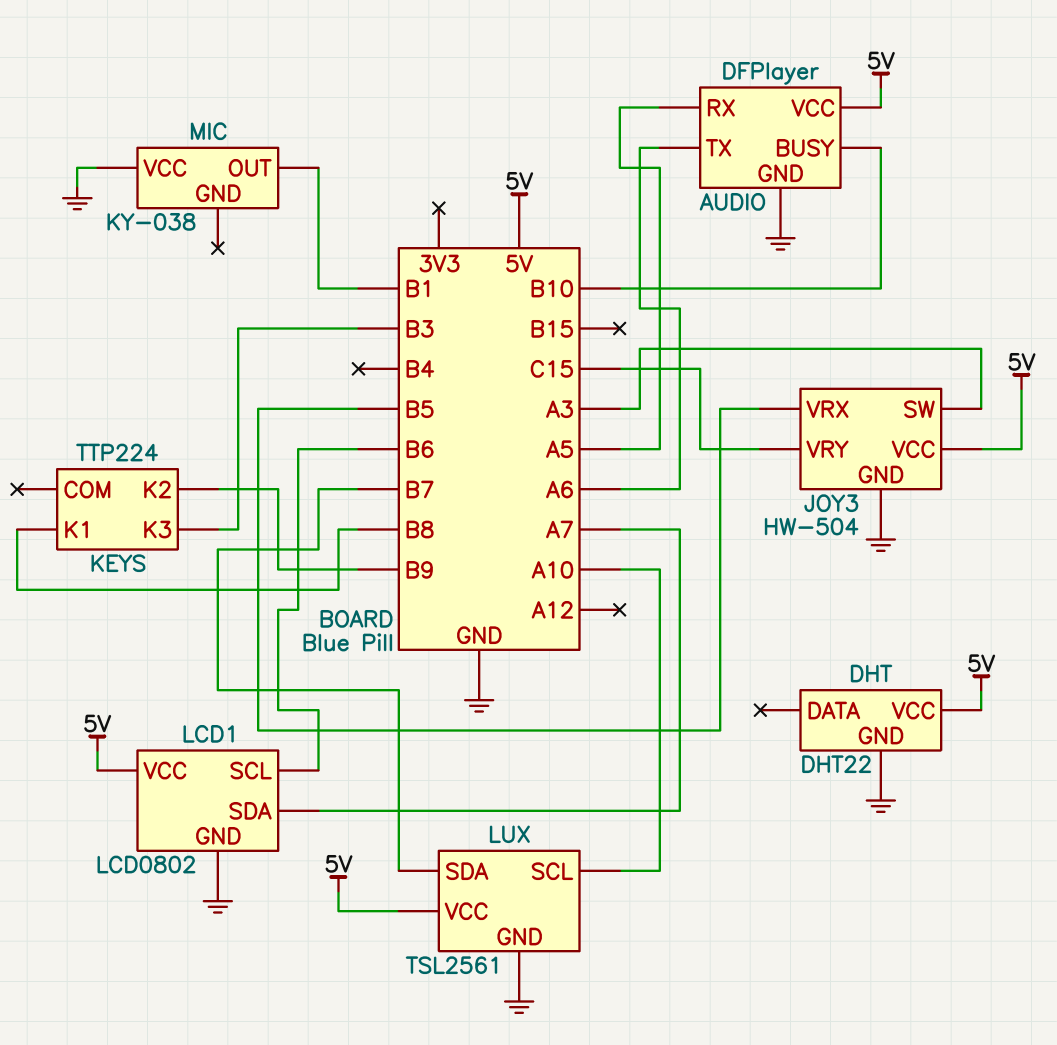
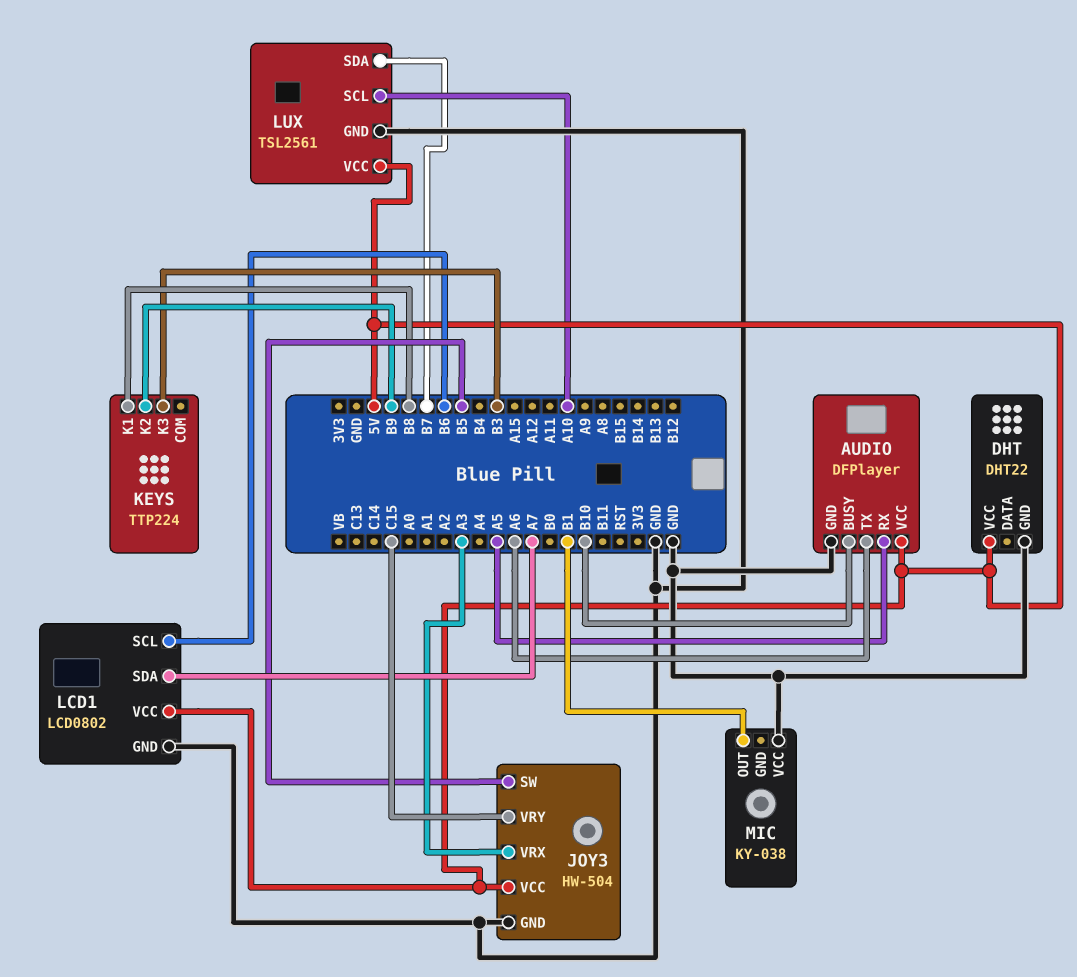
JOY3 pin SW: A3 -> B5
JOY3 pin VRX: B5 -> A3

